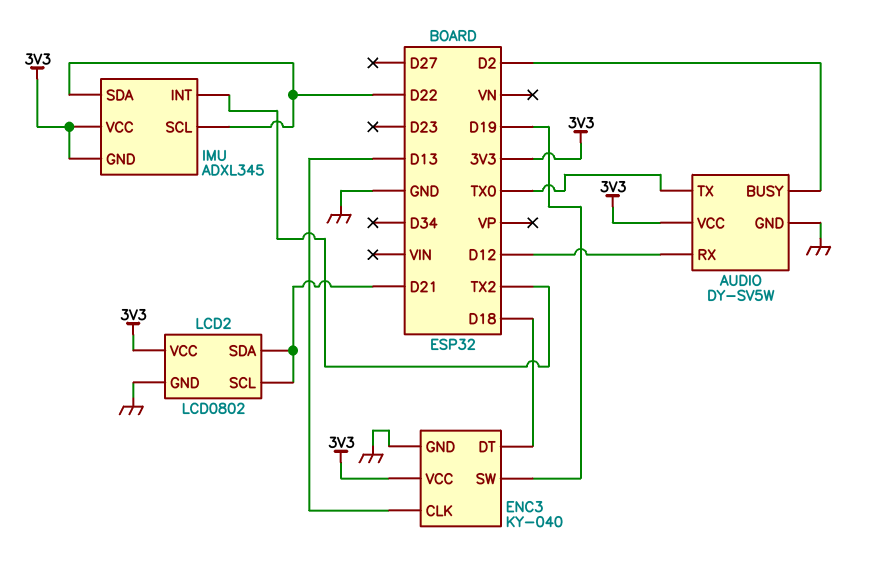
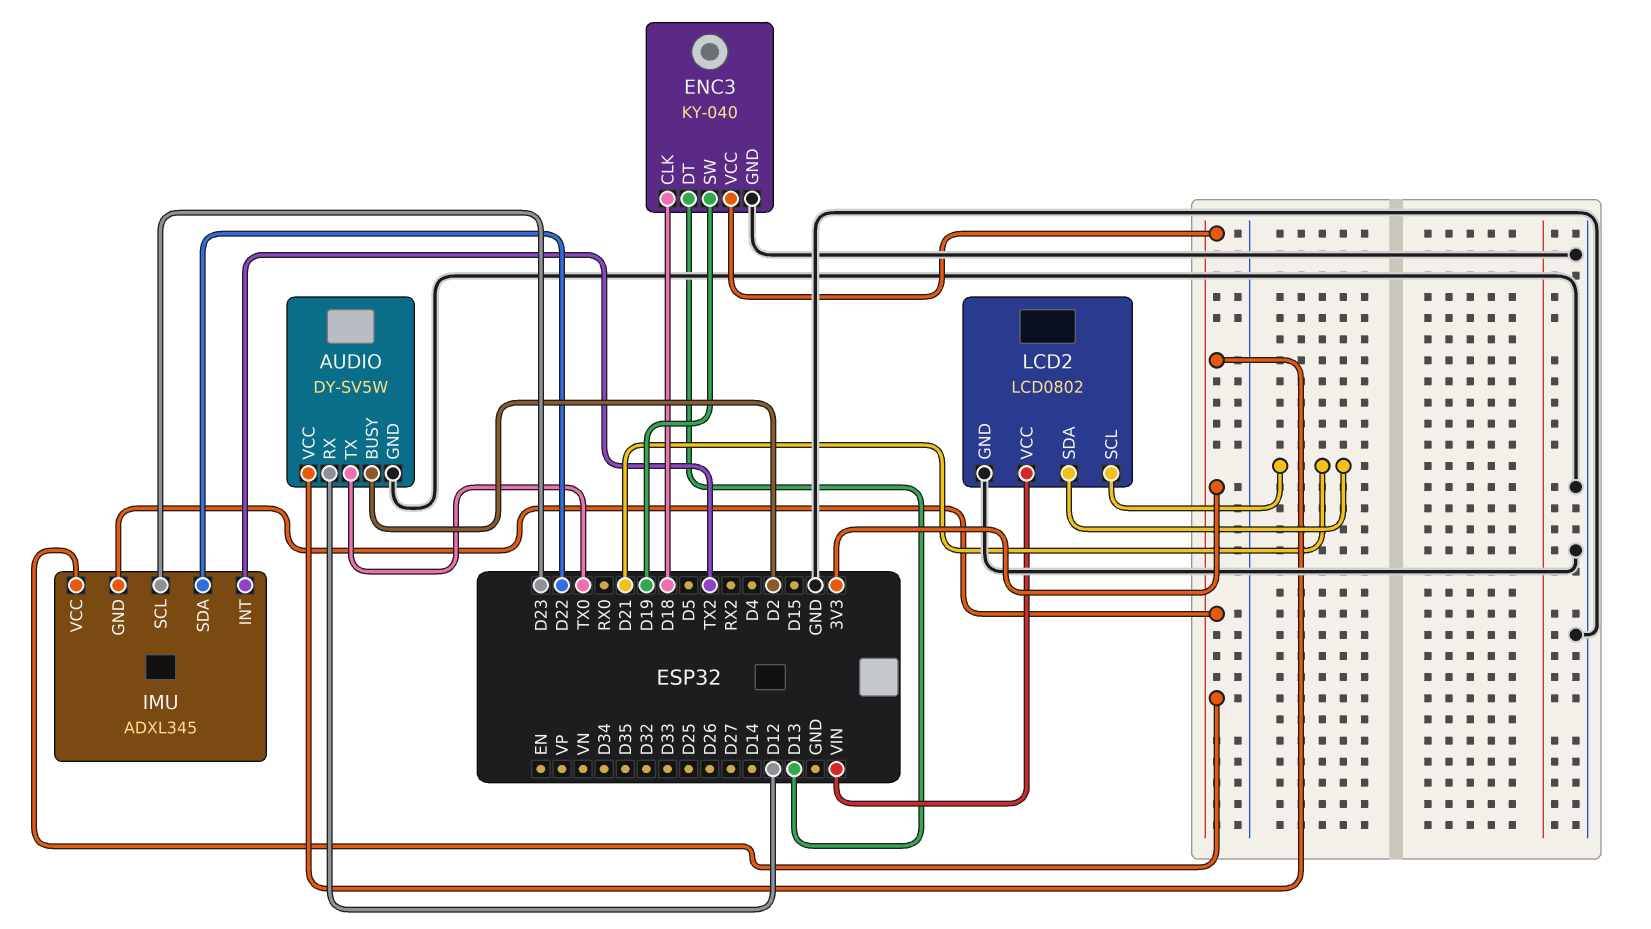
ENC3 pin CLK: D13 -> D18
ENC3 pin DT: D18 -> D13
IMU pin SCL: D22 -> D23
LCD2 pin VCC: 3V3 -> VIN

